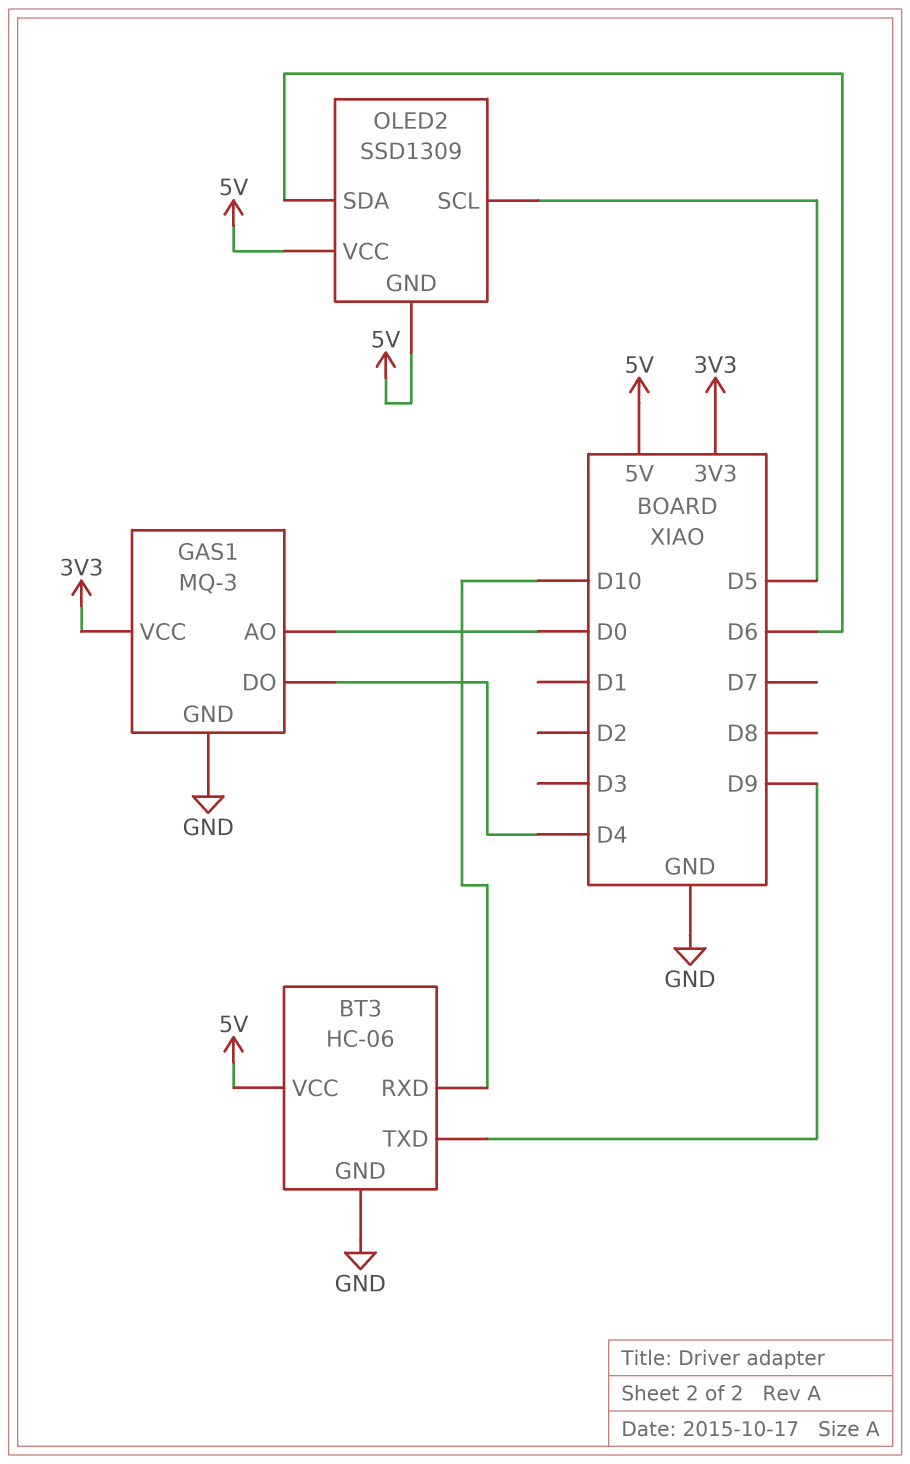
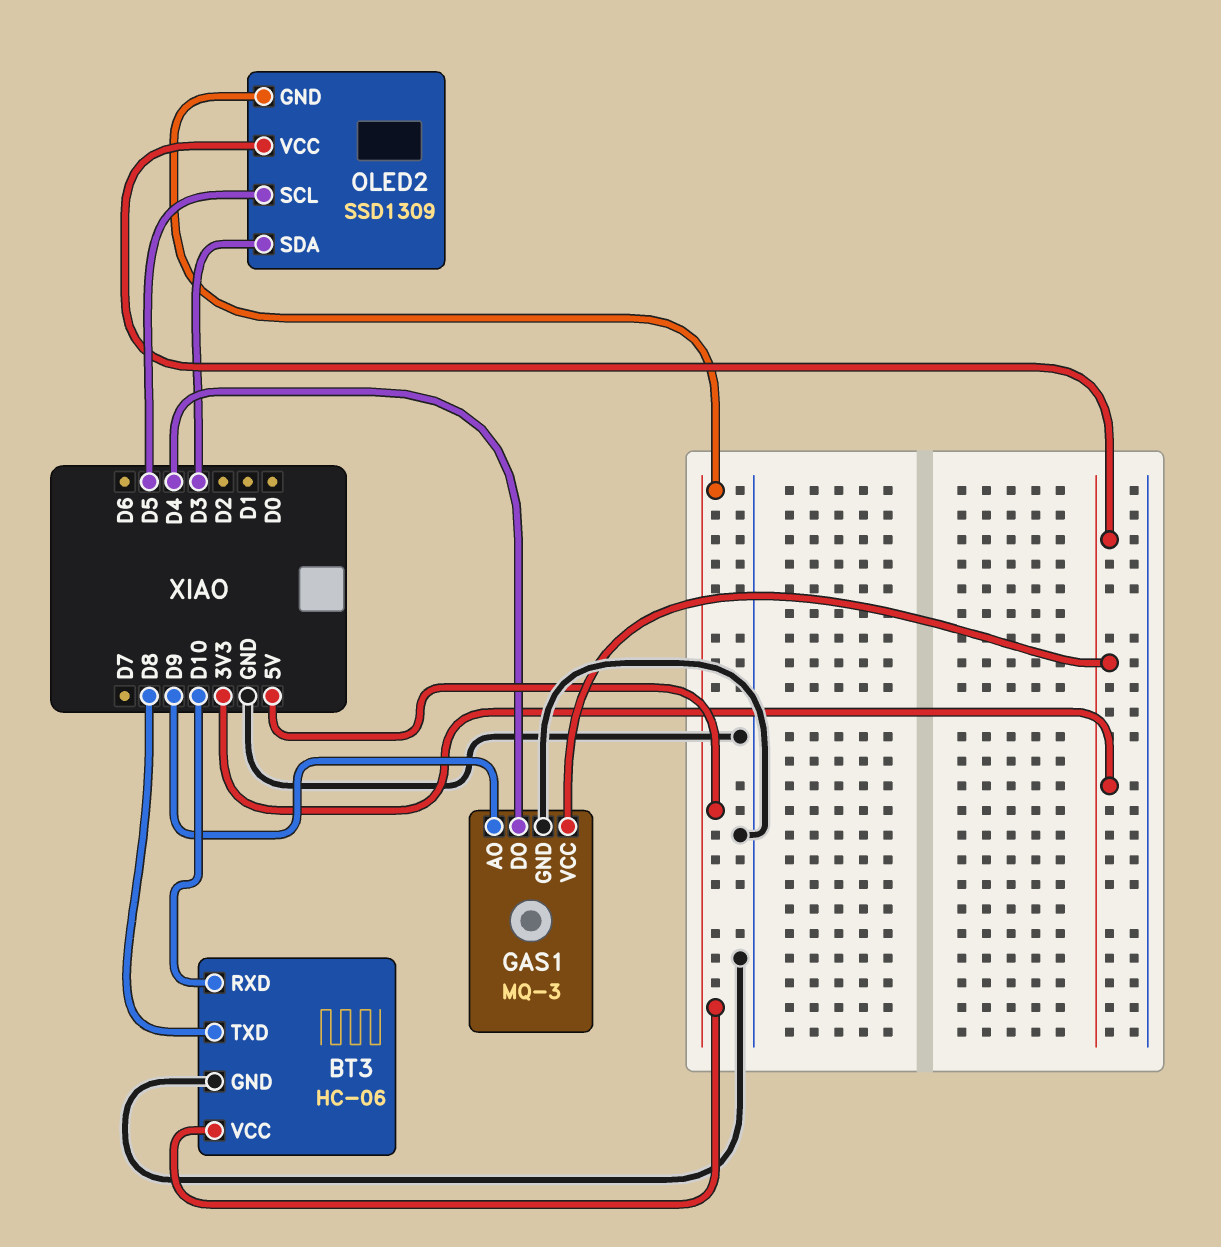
BT3 pin TXD: D9 -> D8
GAS1 pin AO: D0 -> D9
OLED2 pin SDA: D6 -> D3
OLED2 pin VCC: 5V -> 3V3

